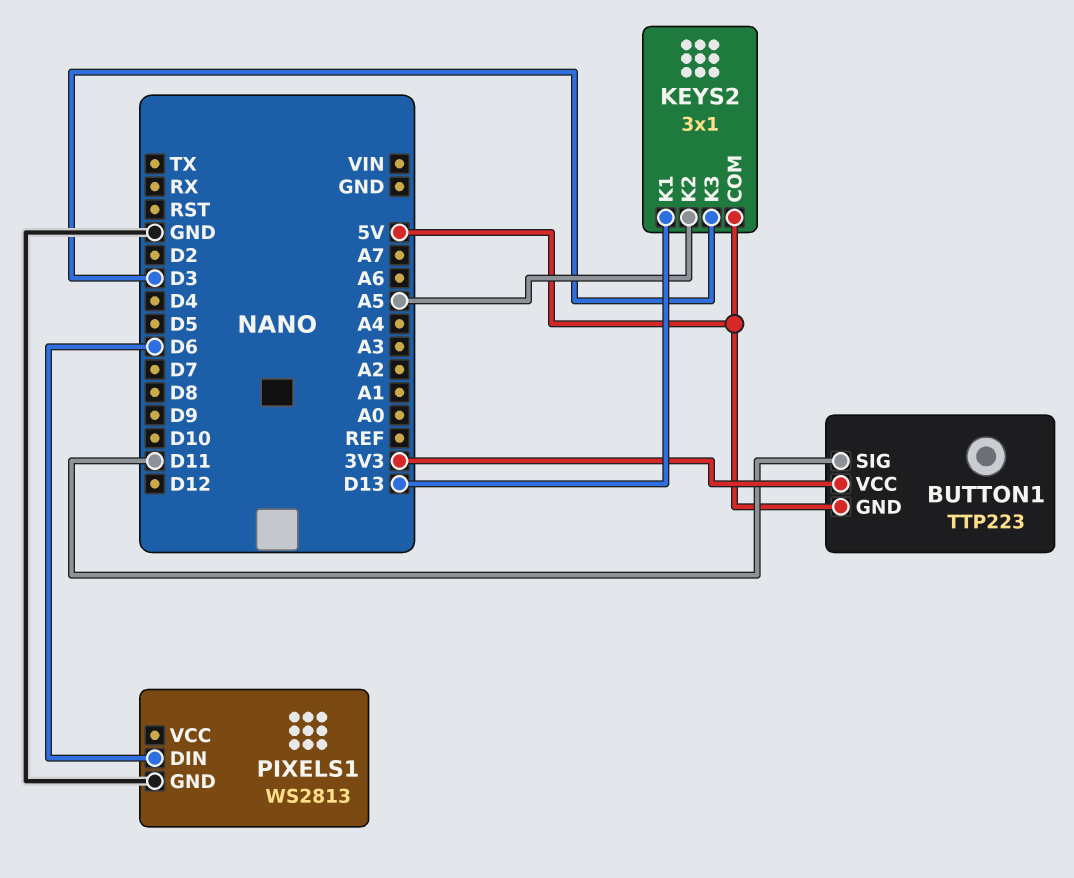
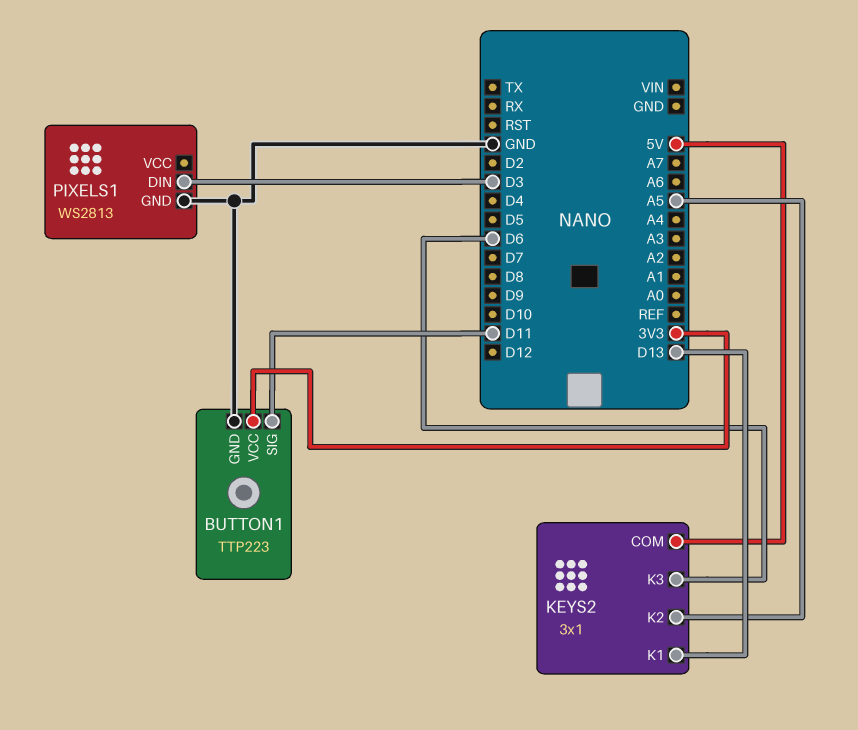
BUTTON1 pin GND: 5V -> GND
KEYS2 pin K3: D3 -> D6
PIXELS1 pin DIN: D6 -> D3

